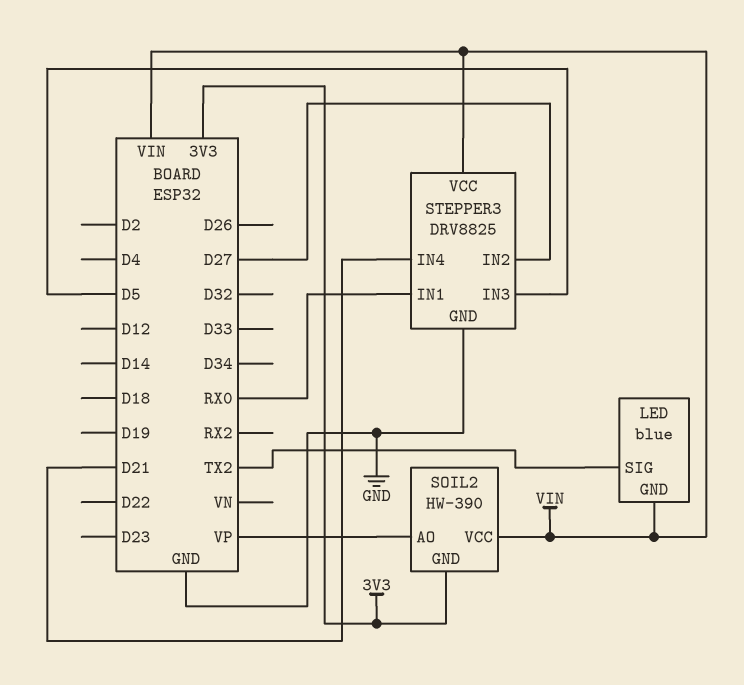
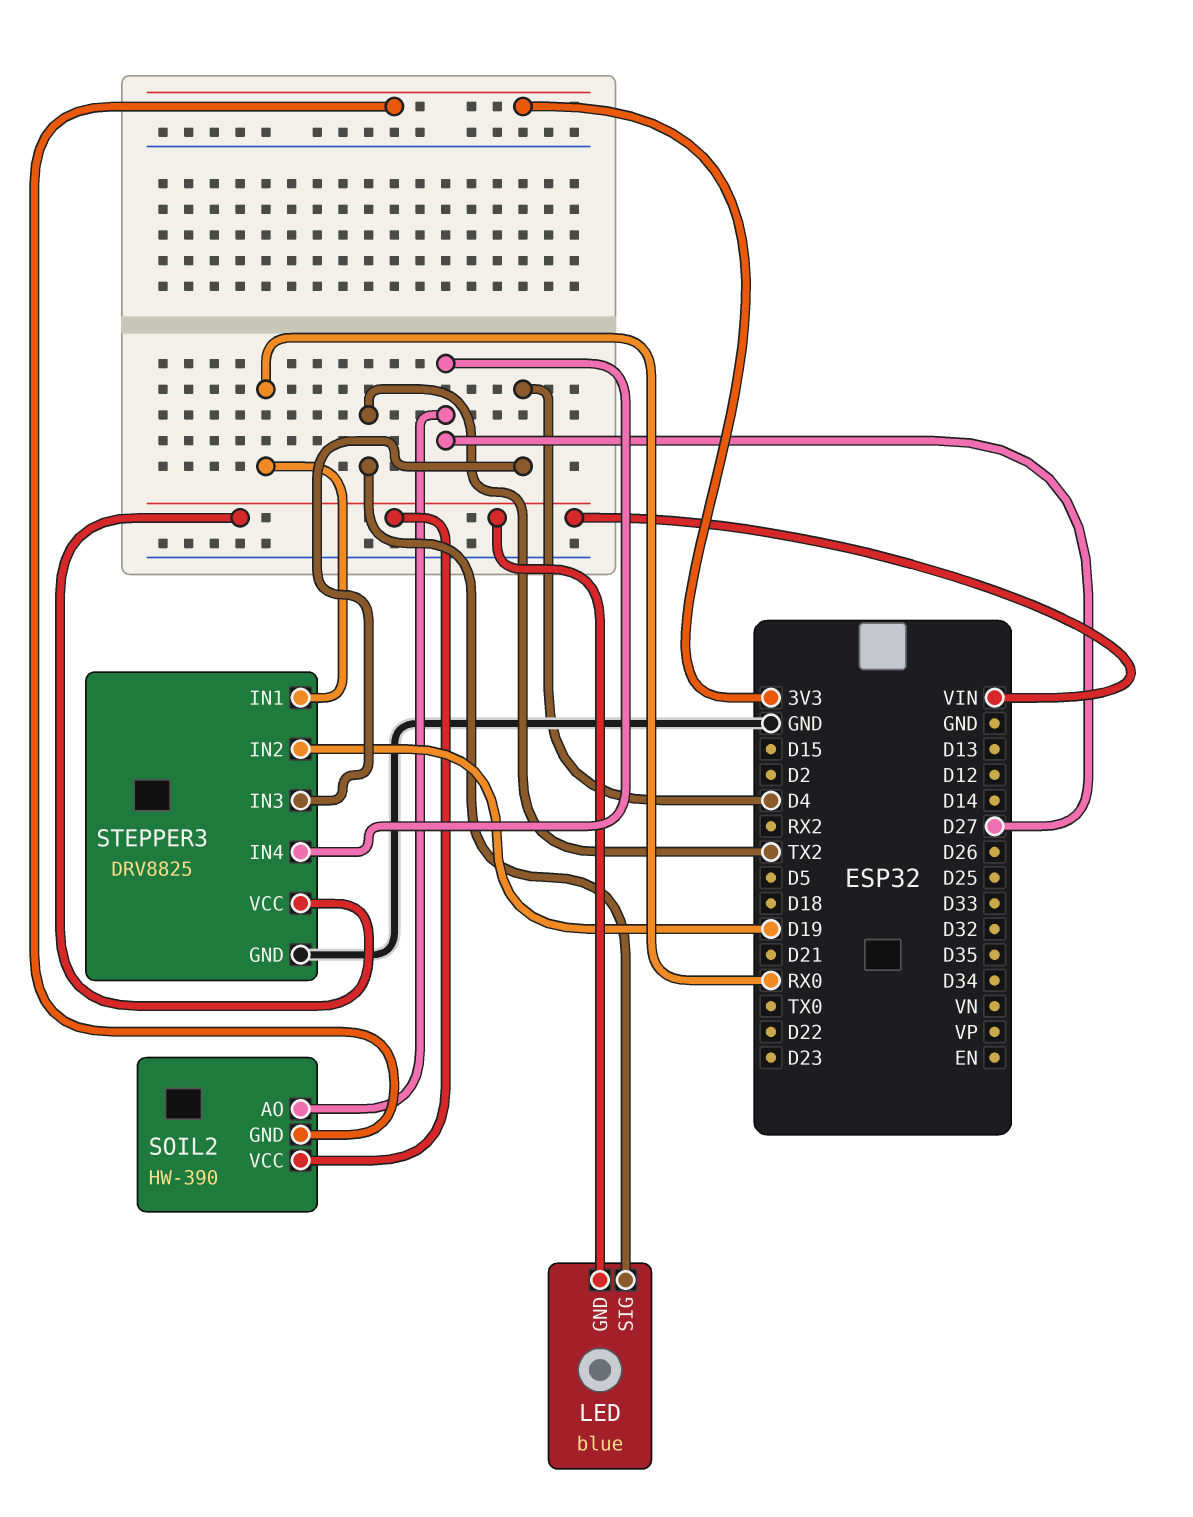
SOIL2 pin AO: VP -> D27
STEPPER3 pin IN2: D27 -> D19
STEPPER3 pin IN3: D5 -> D4
STEPPER3 pin IN4: D21 -> D27

